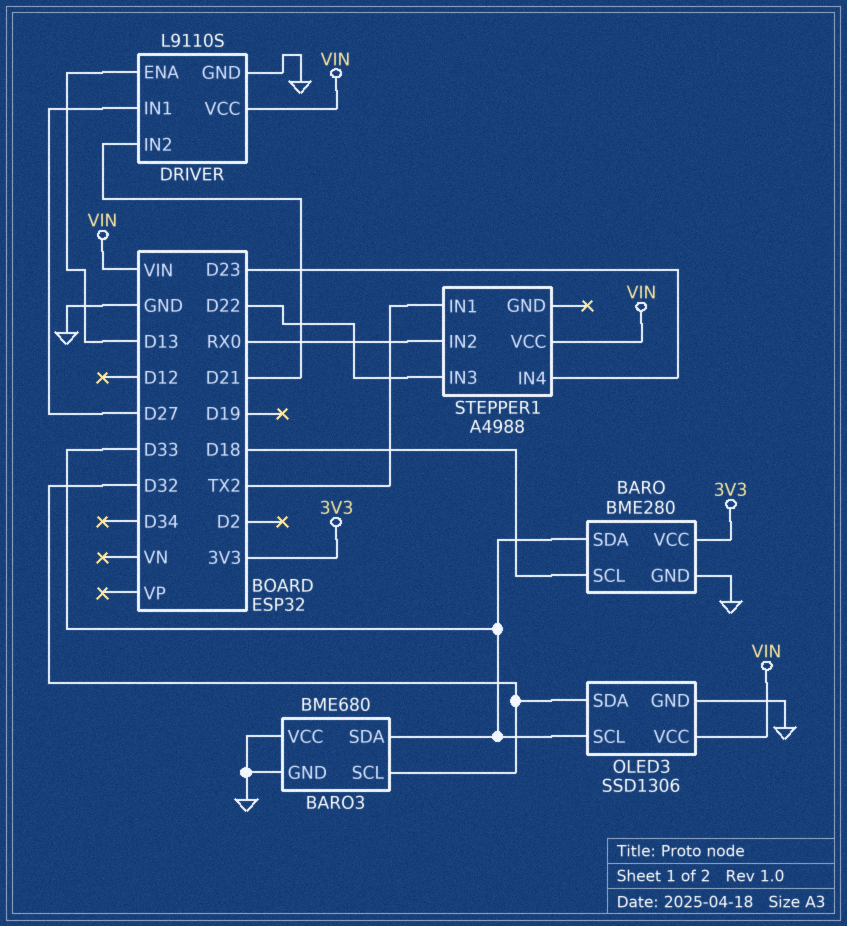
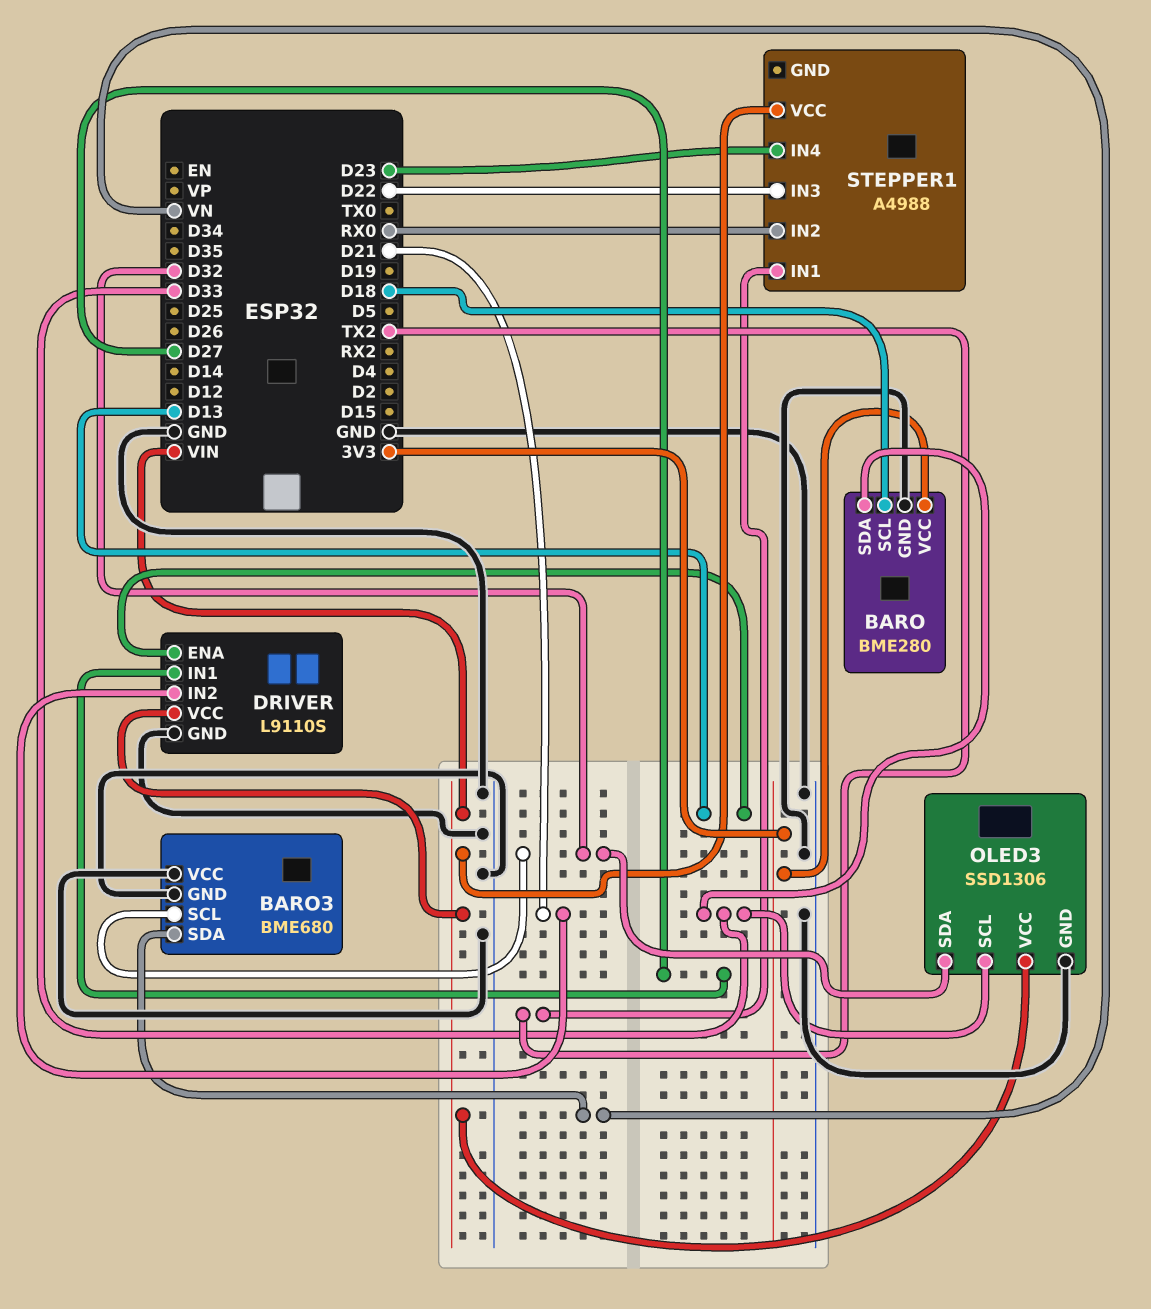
BARO3 pin SDA: D33 -> VN

